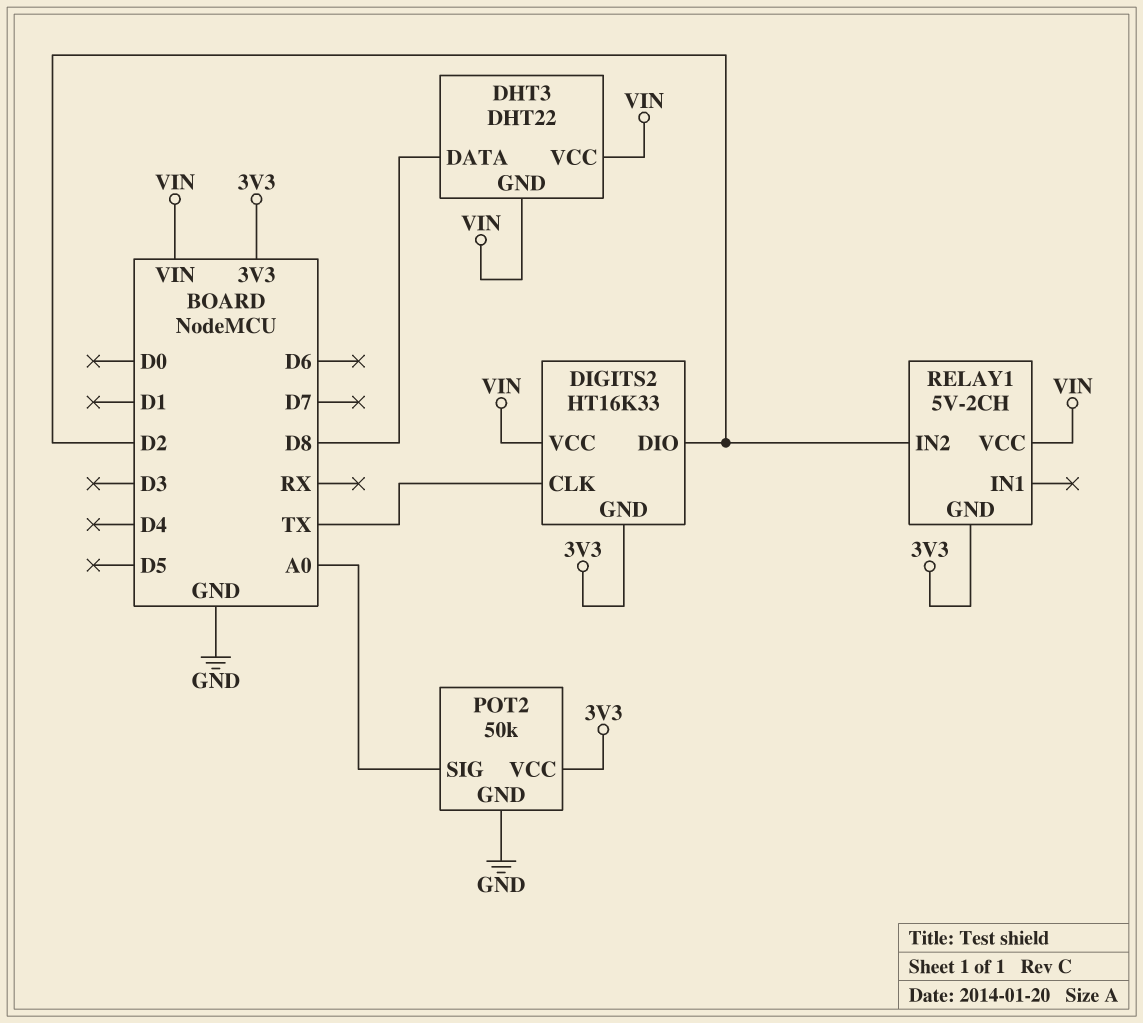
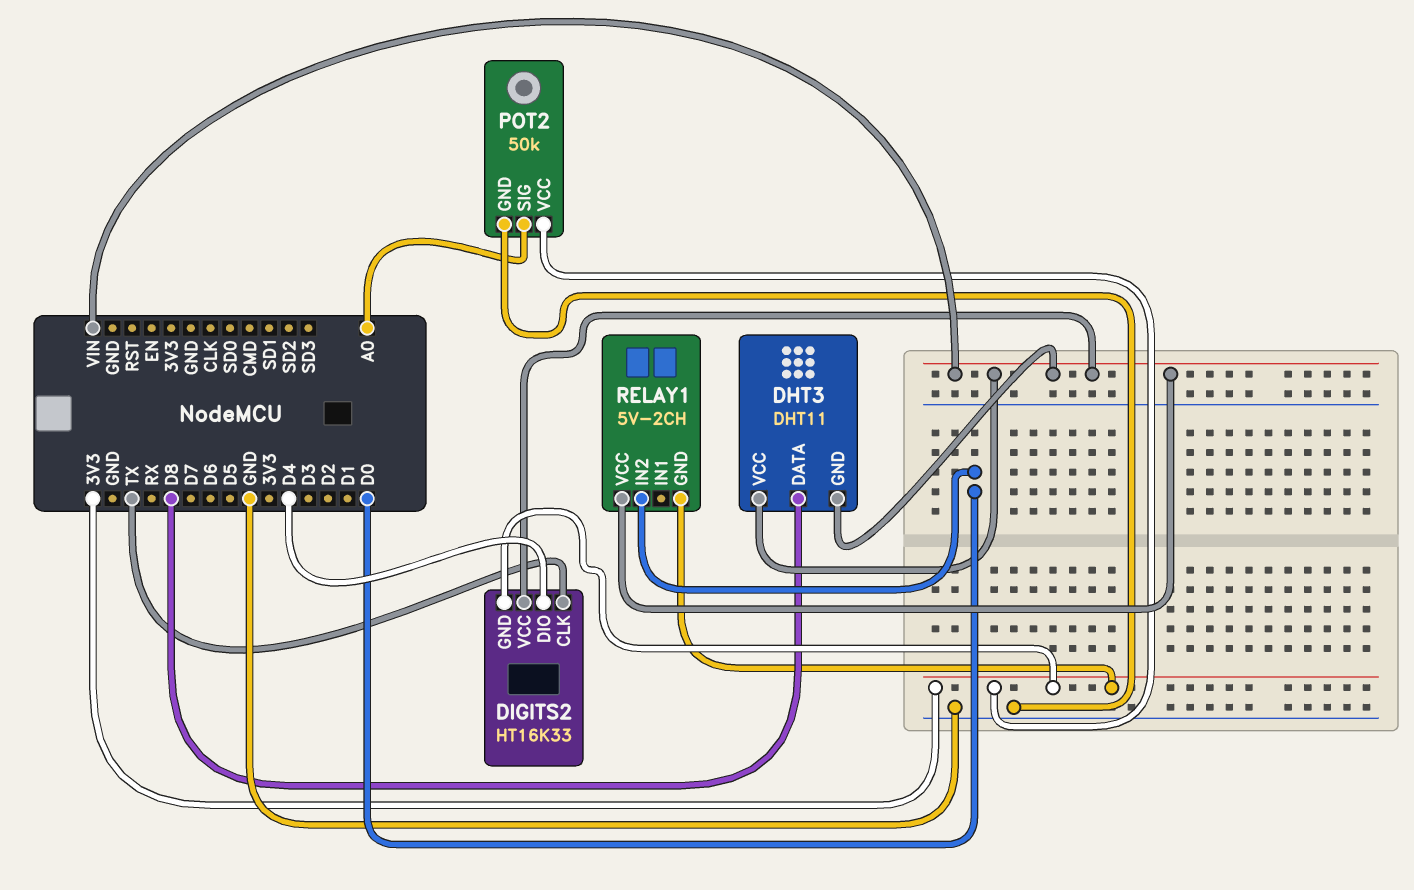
DHT3: DHT22 -> DHT11
DIGITS2 pin DIO: D2 -> D4
RELAY1 pin IN2: D2 -> D0

